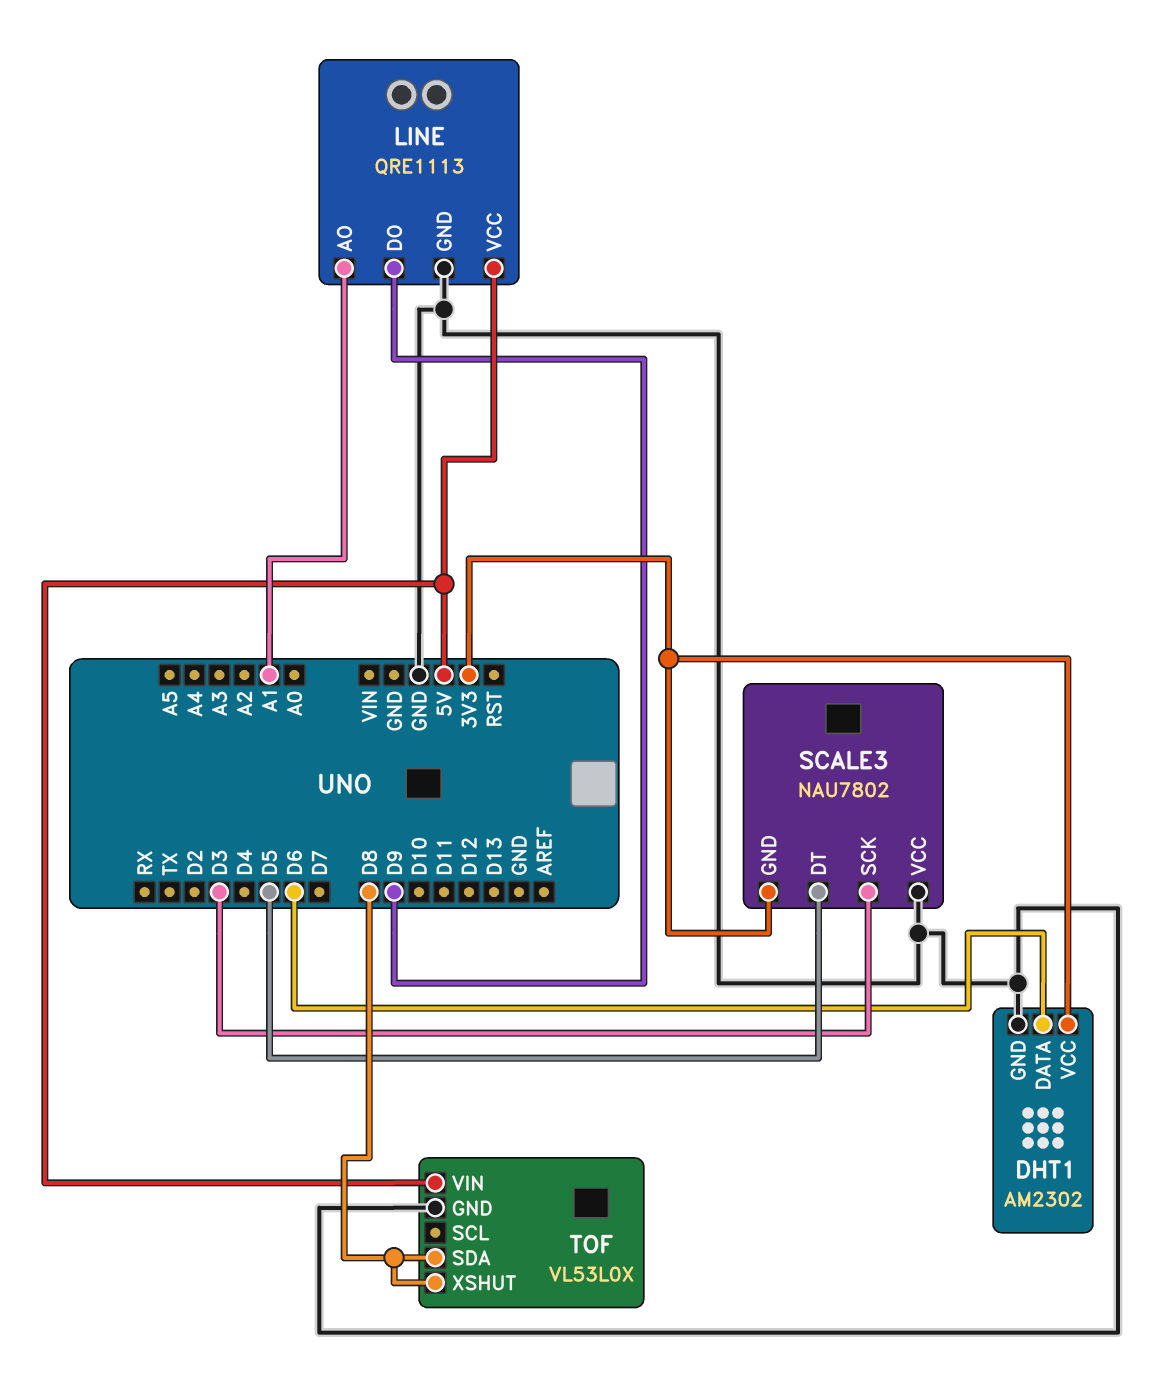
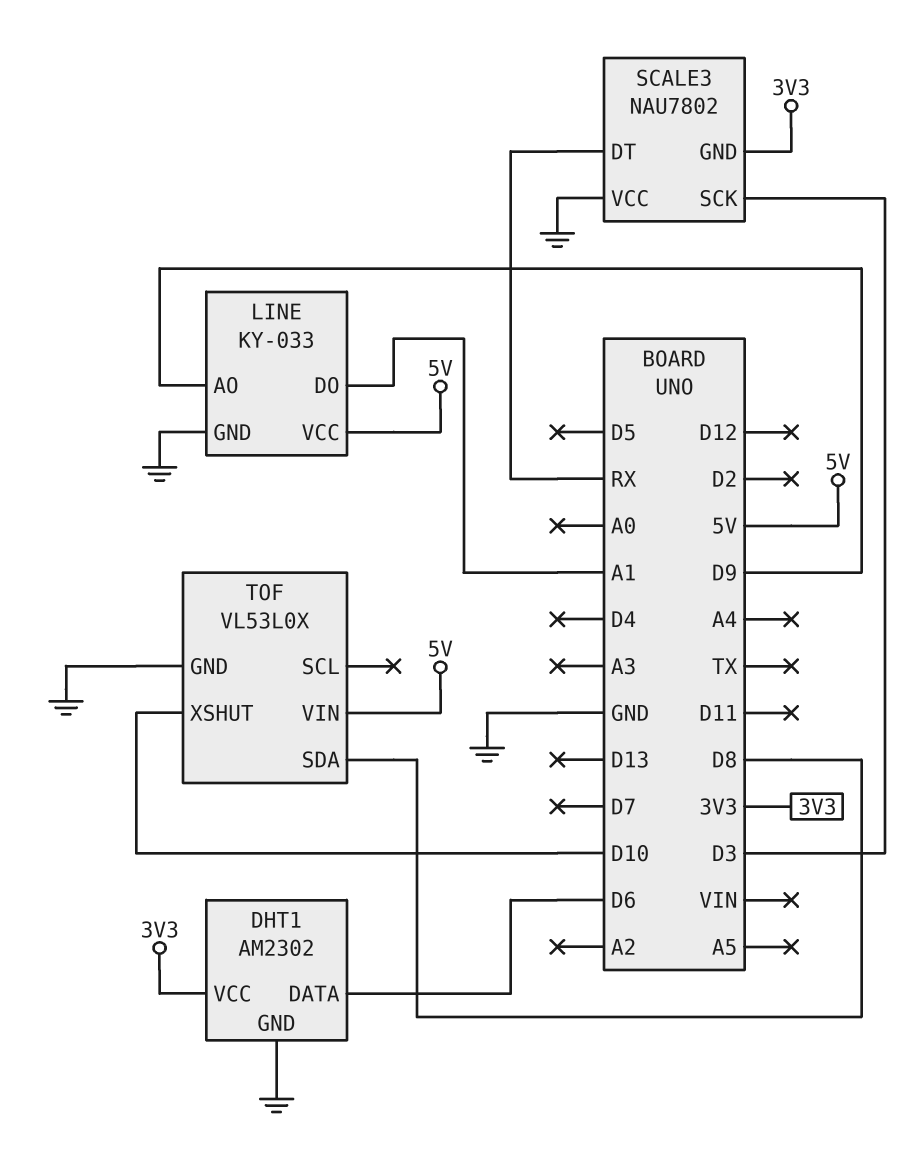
LINE: QRE1113 -> KY-033
LINE pin AO: A1 -> D9
LINE pin DO: D9 -> A1
SCALE3 pin DT: D5 -> RX
TOF pin XSHUT: D8 -> D10

